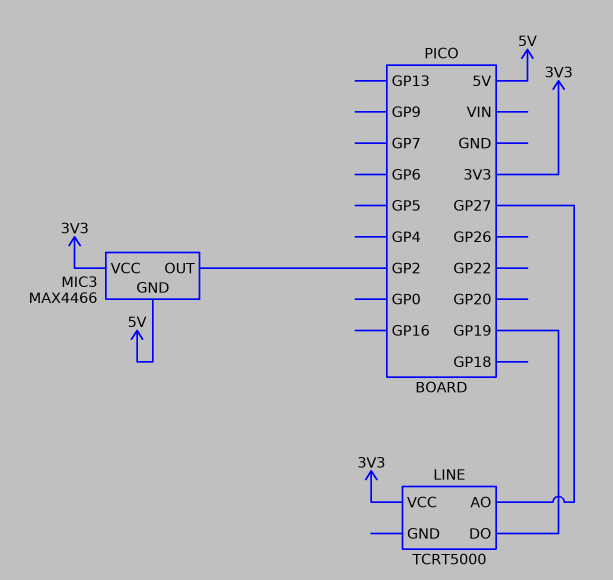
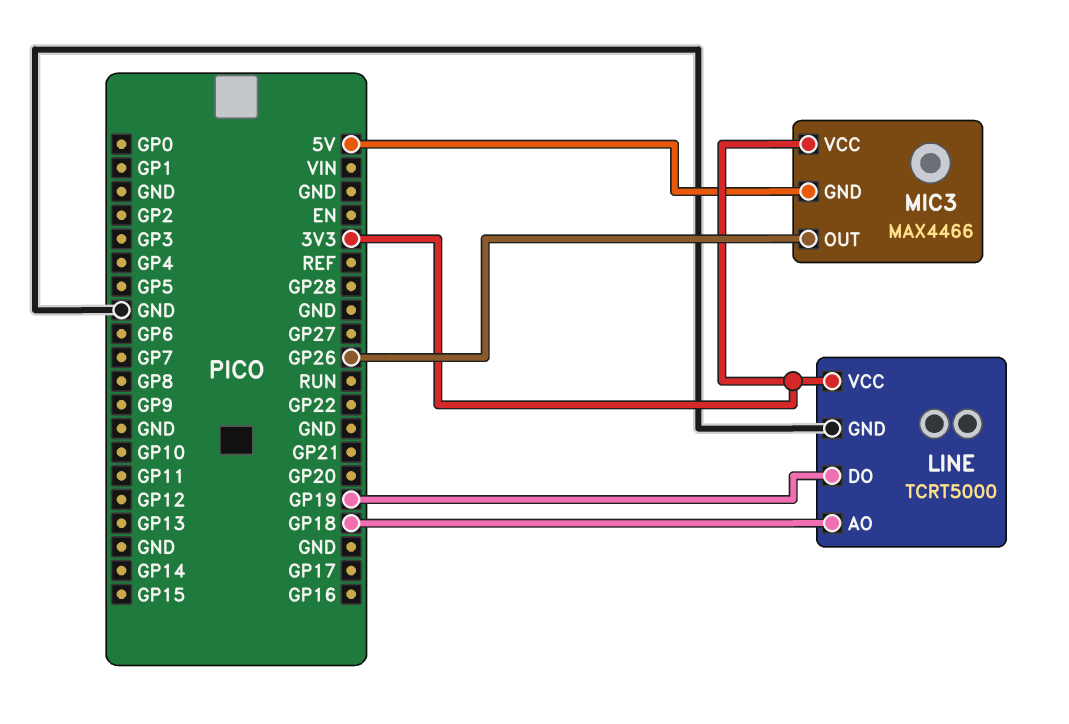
LINE pin AO: GP27 -> GP18
LINE pin GND: none -> GND
MIC3 pin OUT: GP2 -> GP26

